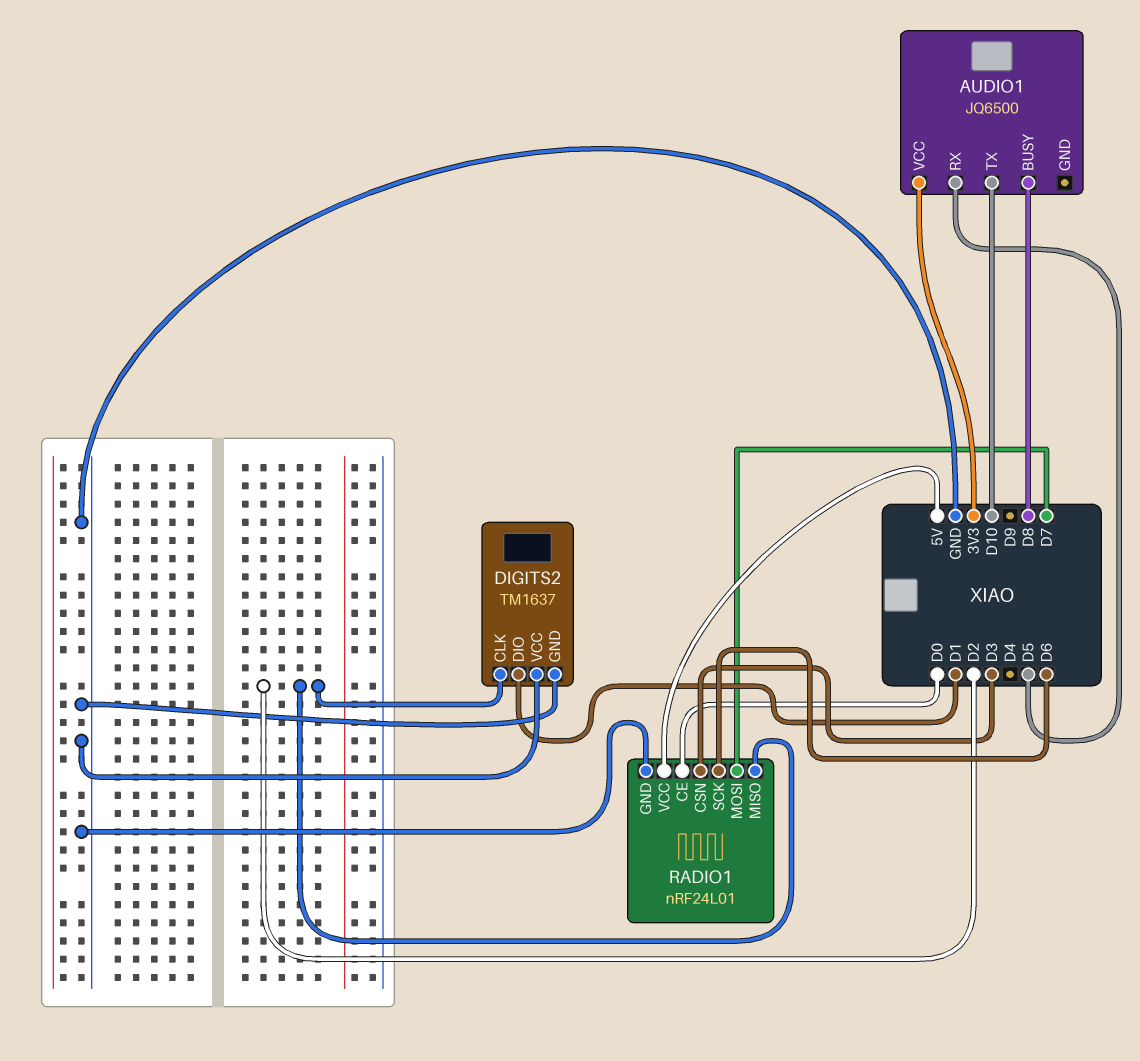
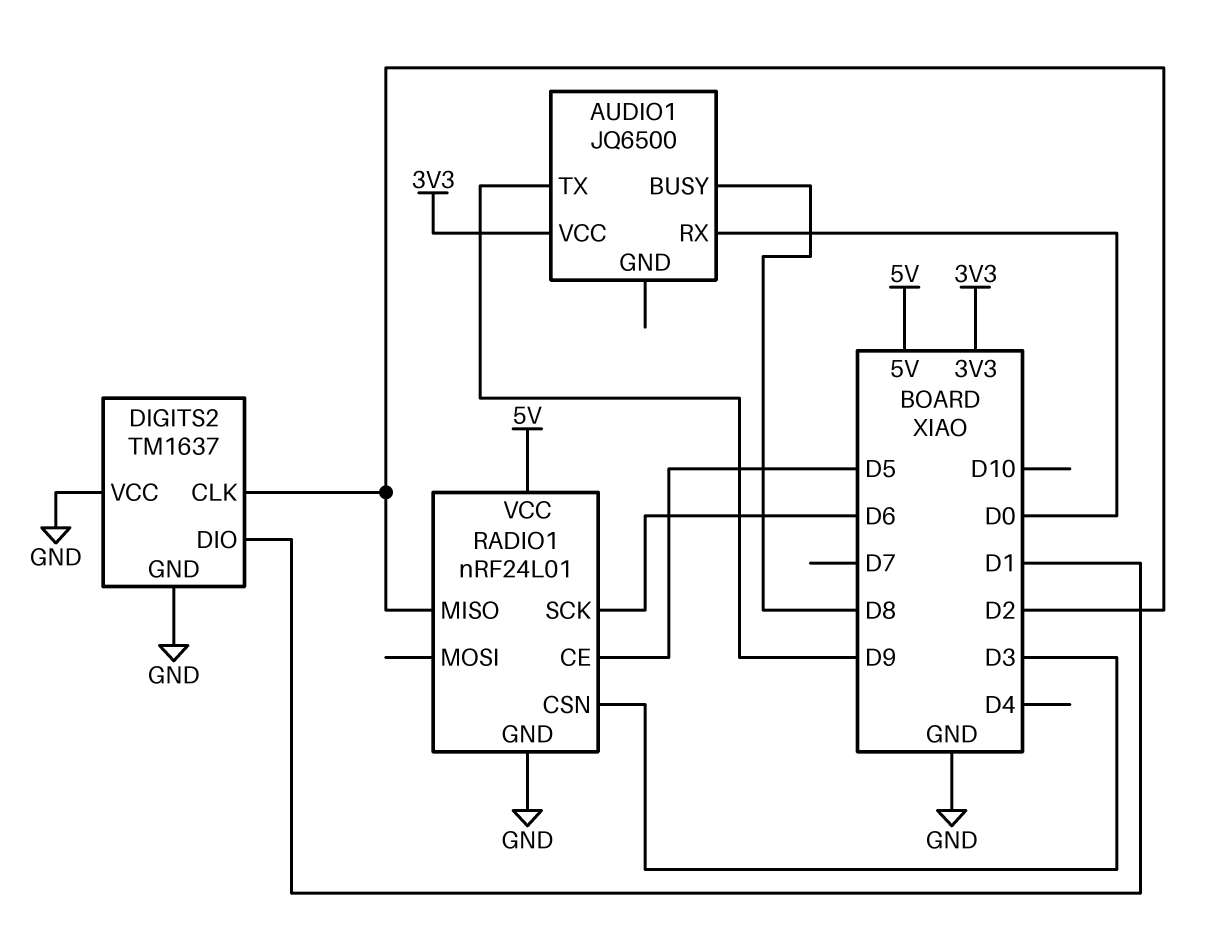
AUDIO1 pin RX: D5 -> D0
AUDIO1 pin TX: D10 -> D9
RADIO1 pin CE: D0 -> D5
RADIO1 pin MOSI: D7 -> none

